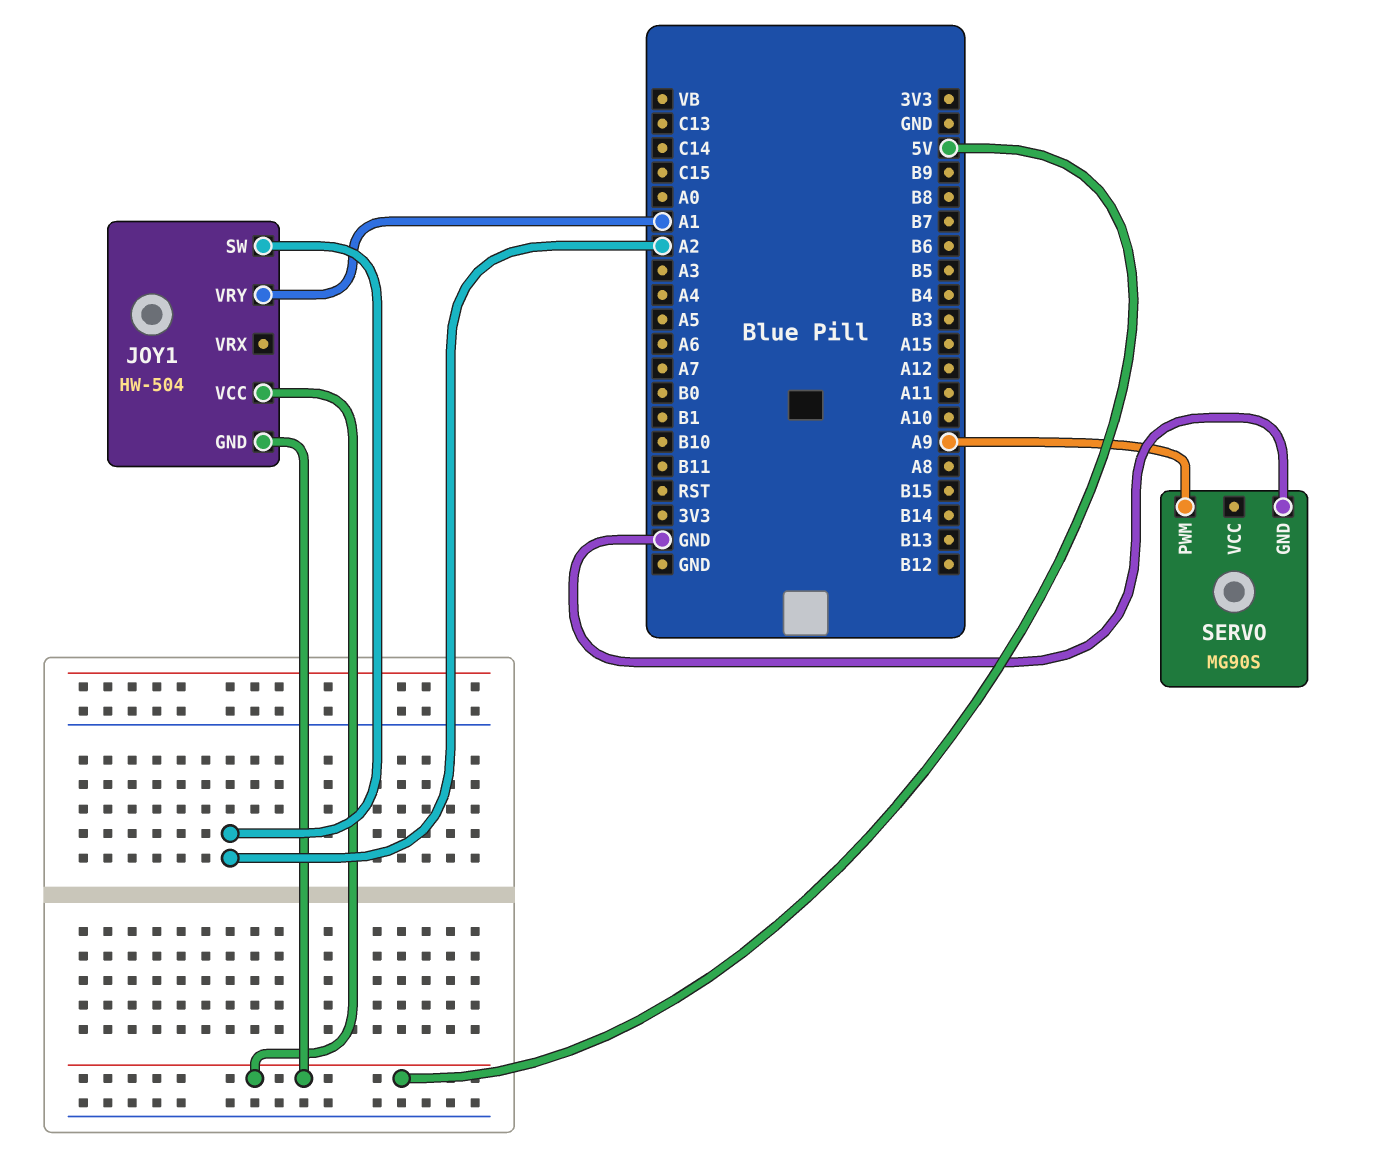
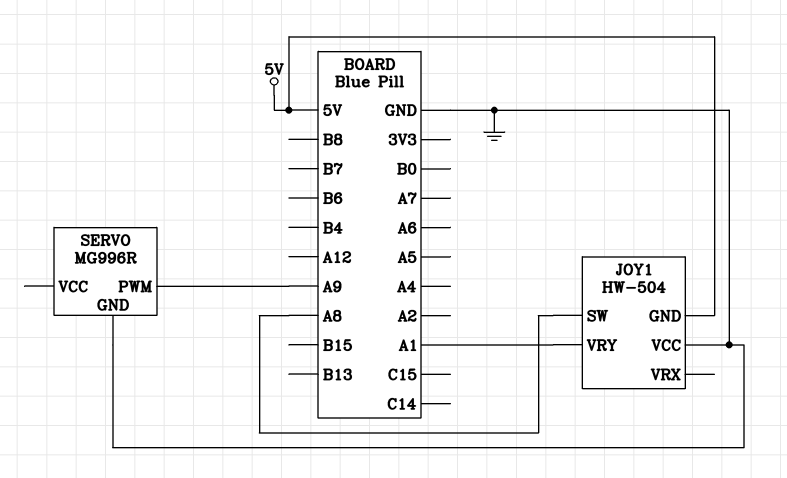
JOY1 pin SW: A2 -> A8
JOY1 pin VCC: 5V -> GND
SERVO: MG90S -> MG996R

